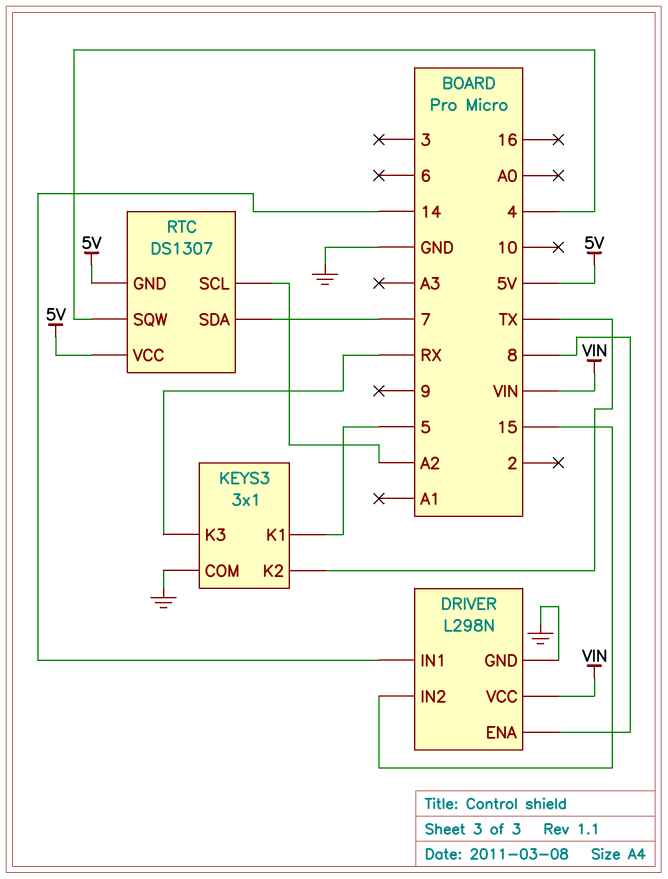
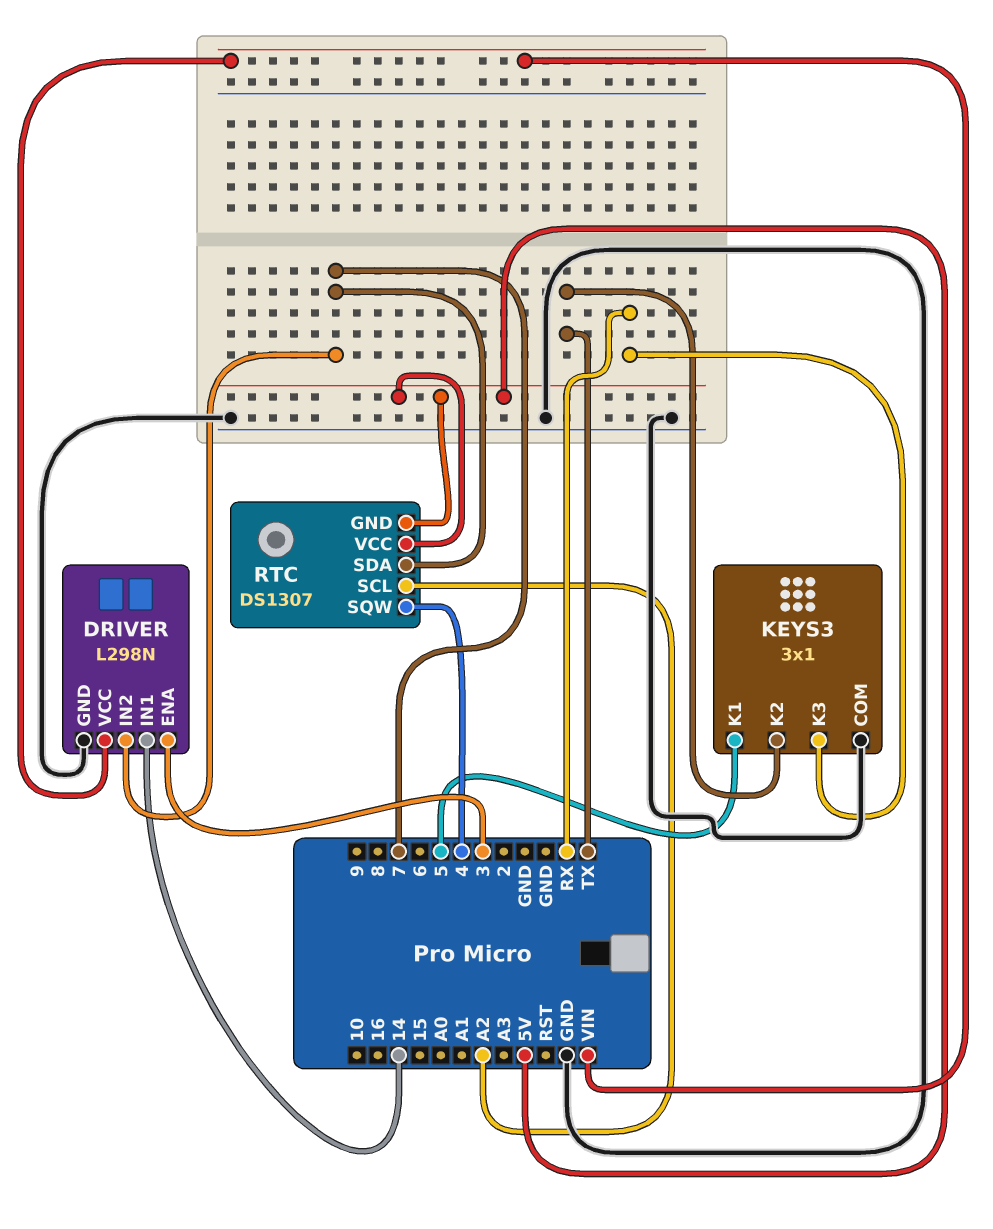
DRIVER pin ENA: 8 -> 3
DRIVER pin IN2: 15 -> 7

